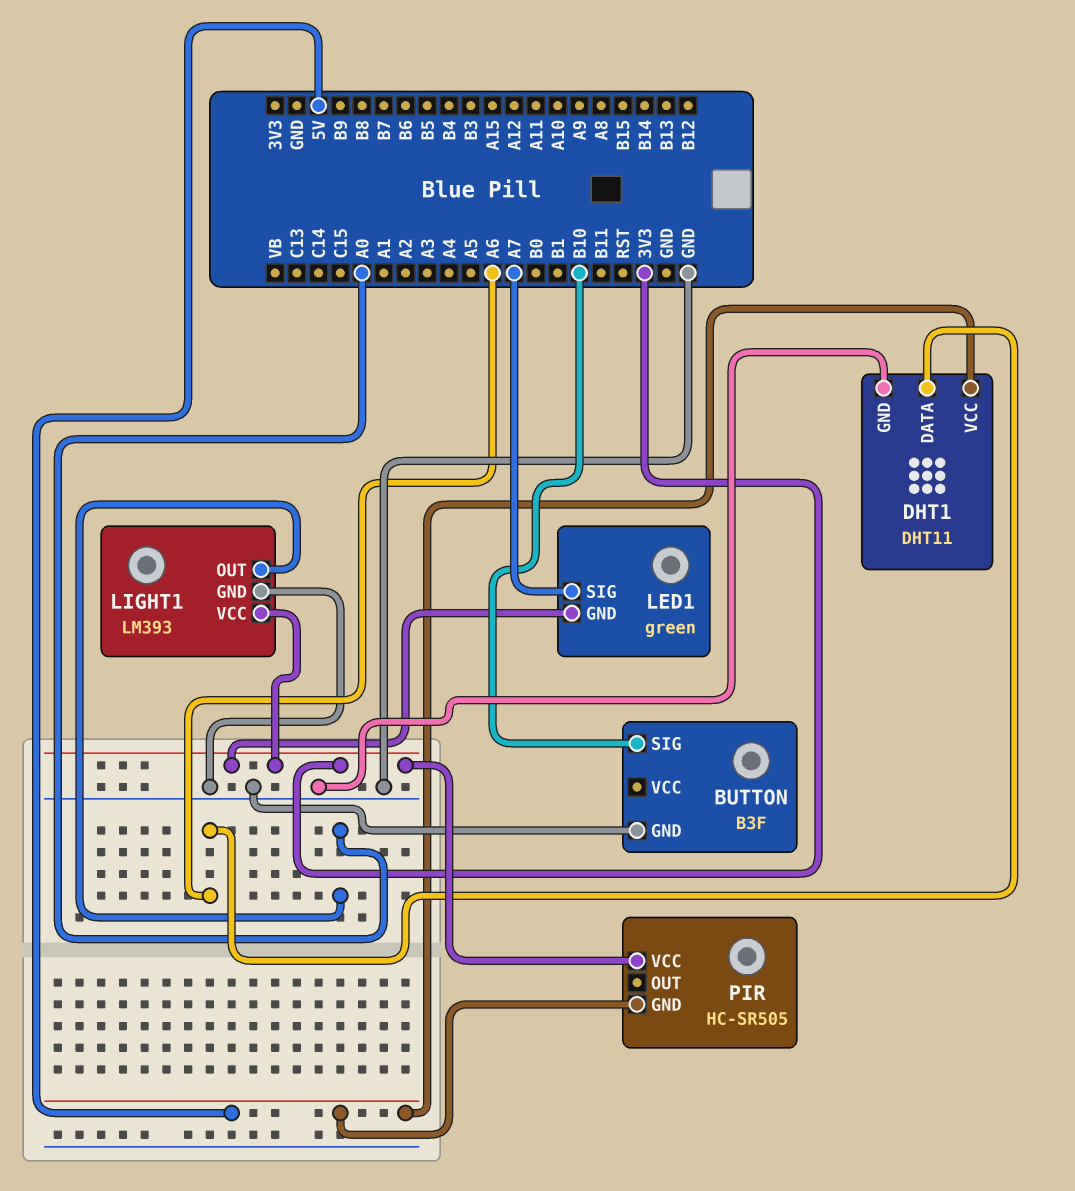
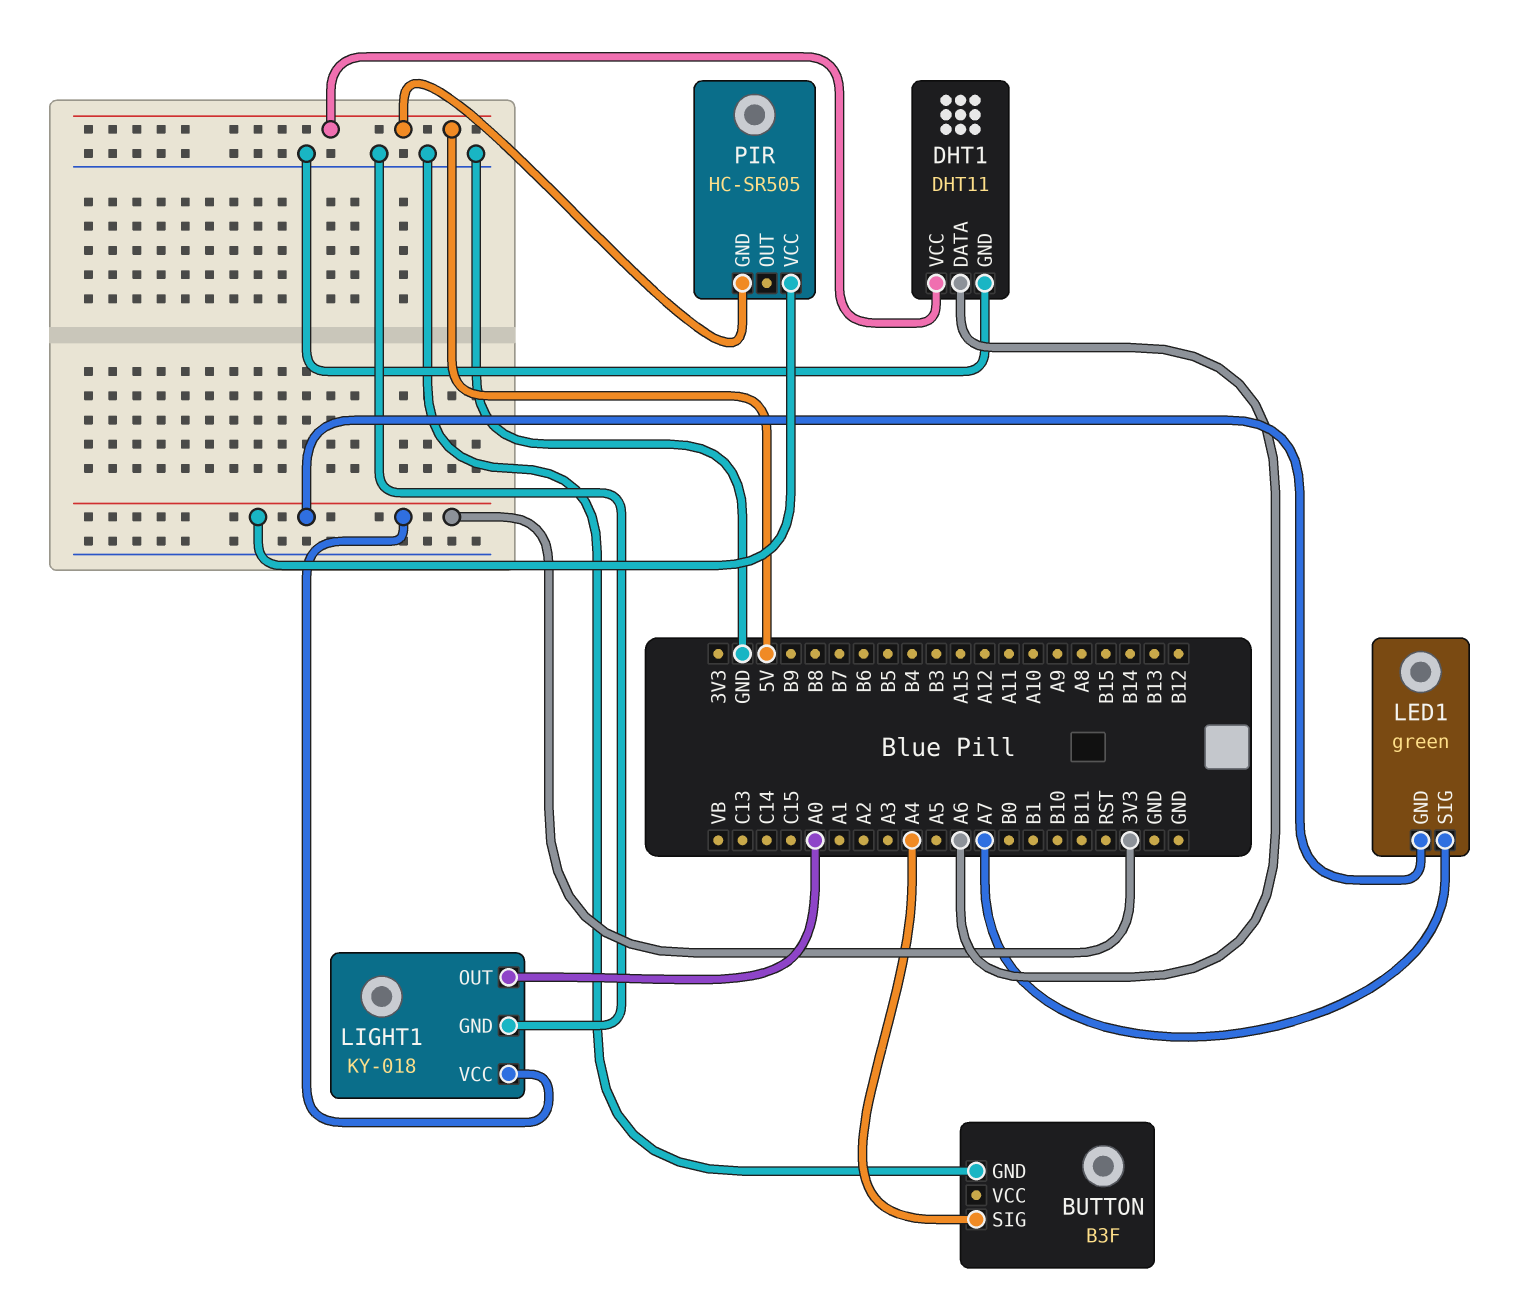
BUTTON pin SIG: B10 -> A4
LIGHT1: LM393 -> KY-018

